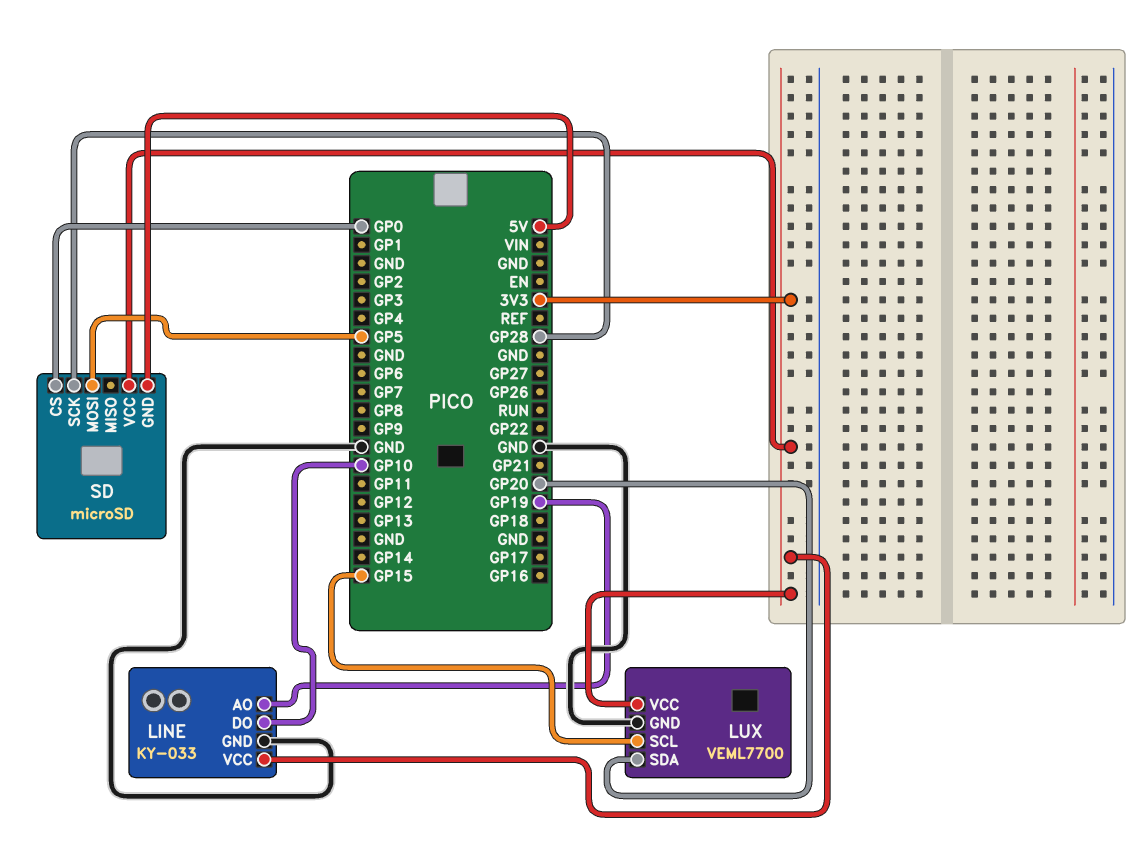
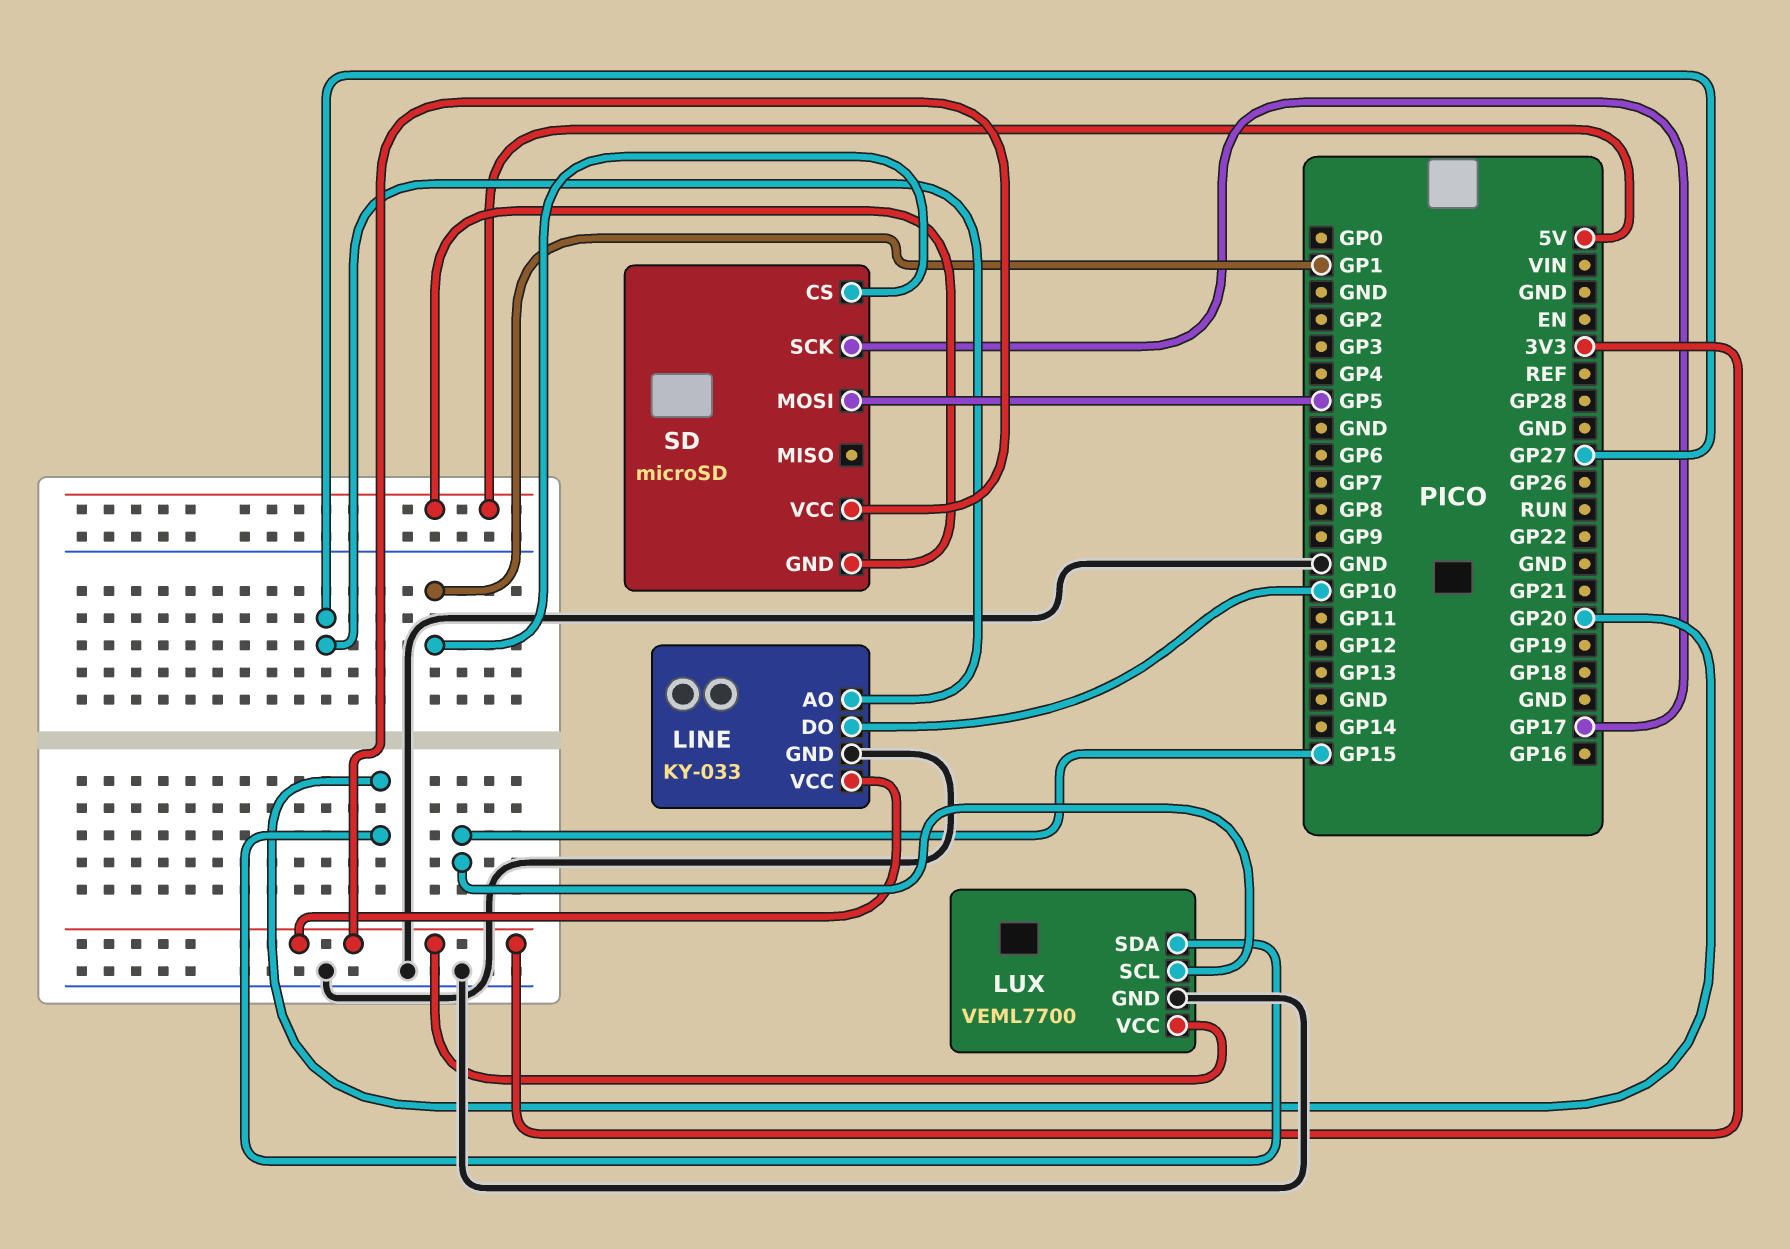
LINE pin AO: GP19 -> GP27
SD pin CS: GP0 -> GP1
SD pin SCK: GP28 -> GP17

